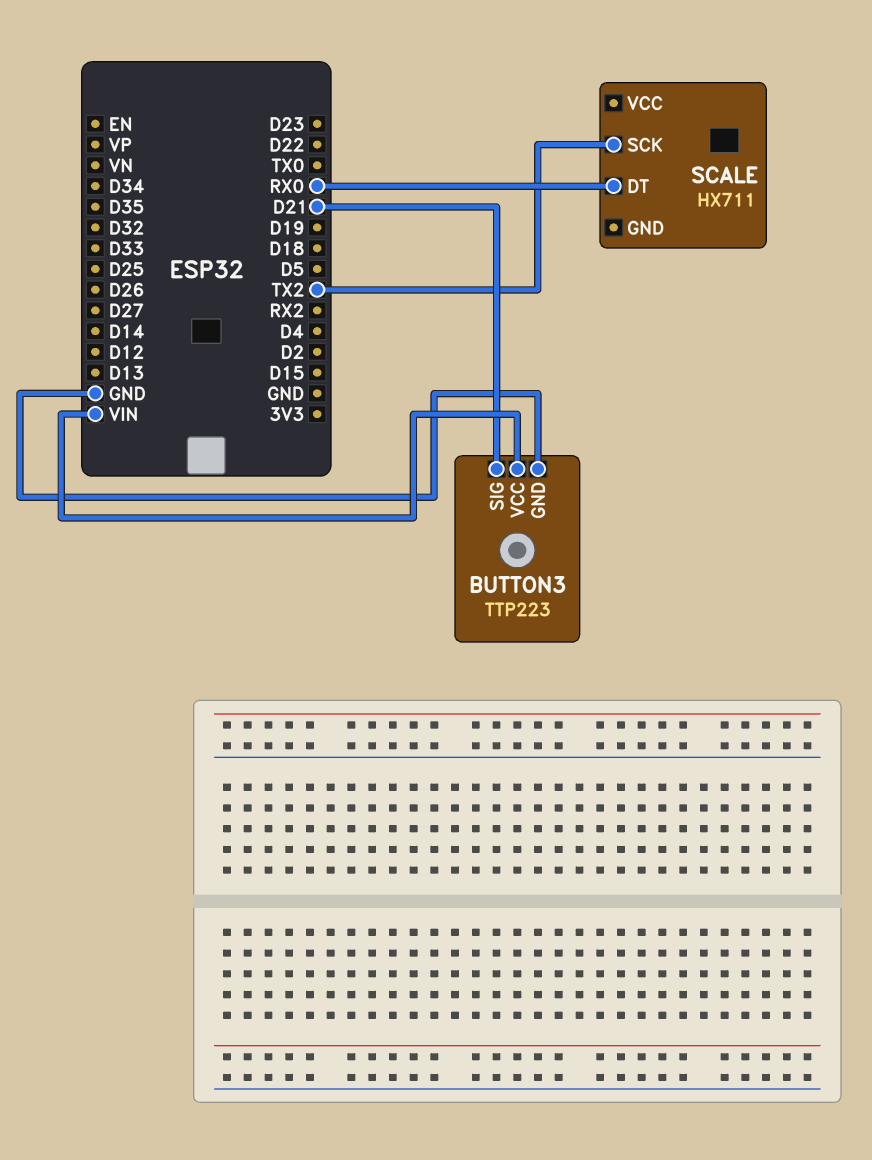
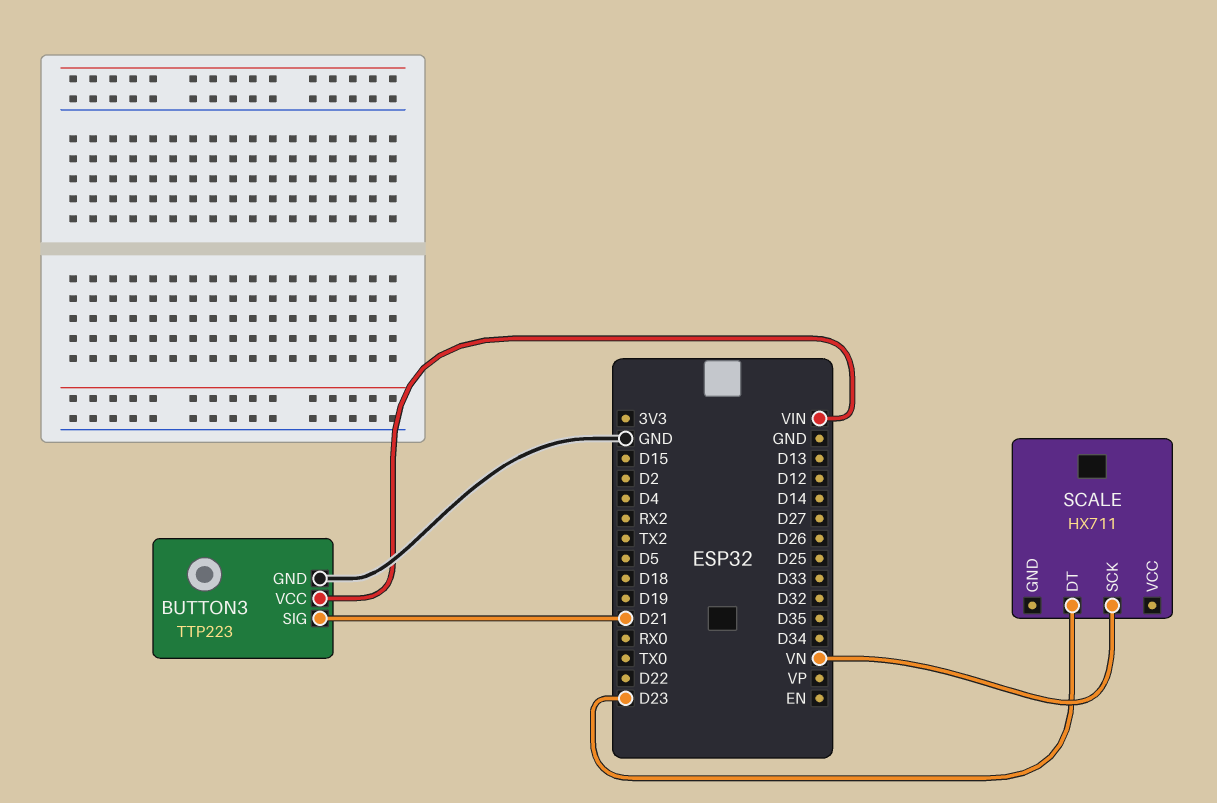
SCALE pin DT: RX0 -> D23
SCALE pin SCK: TX2 -> VN

